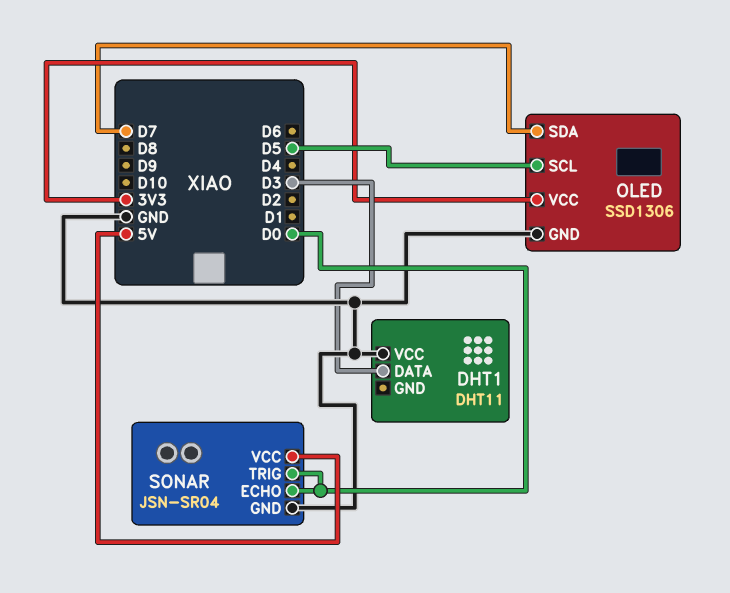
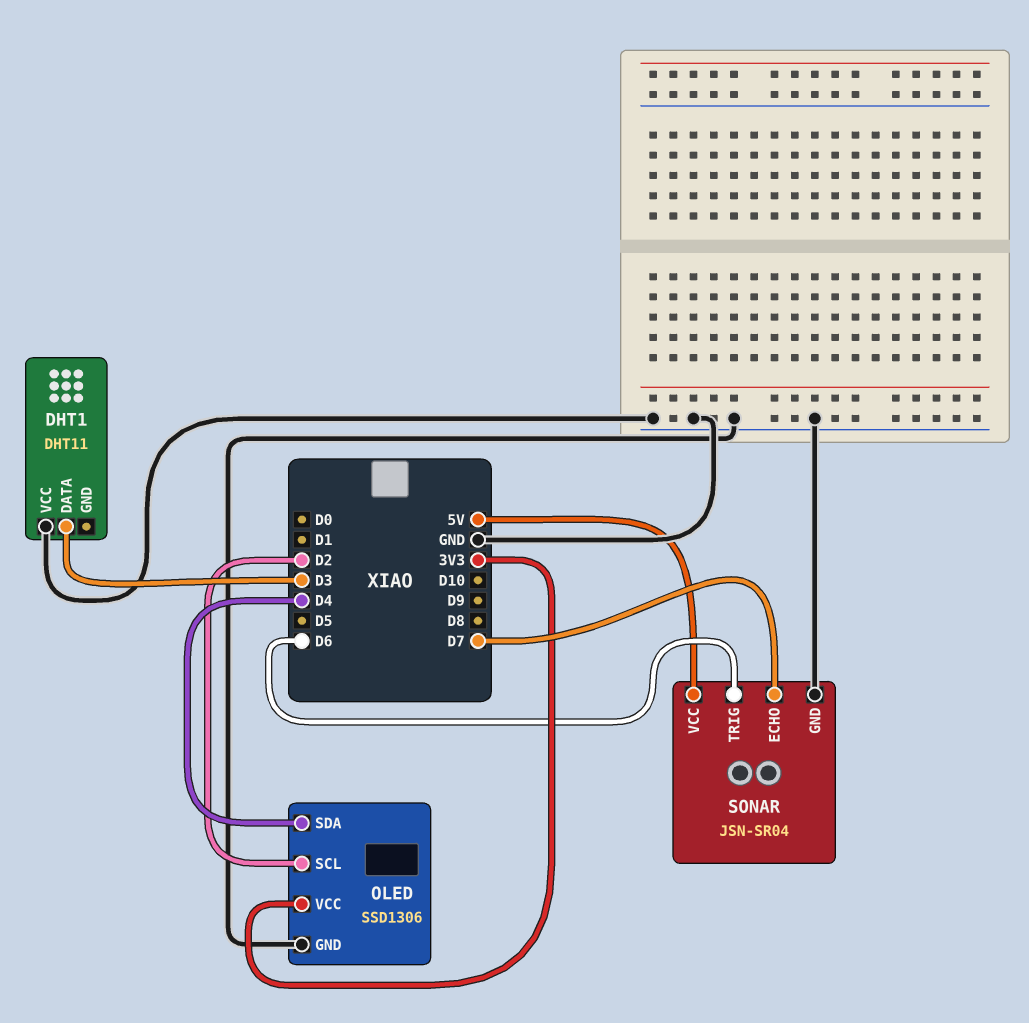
OLED pin SCL: D5 -> D2
OLED pin SDA: D7 -> D4
SONAR pin ECHO: D0 -> D7
SONAR pin TRIG: D0 -> D6

